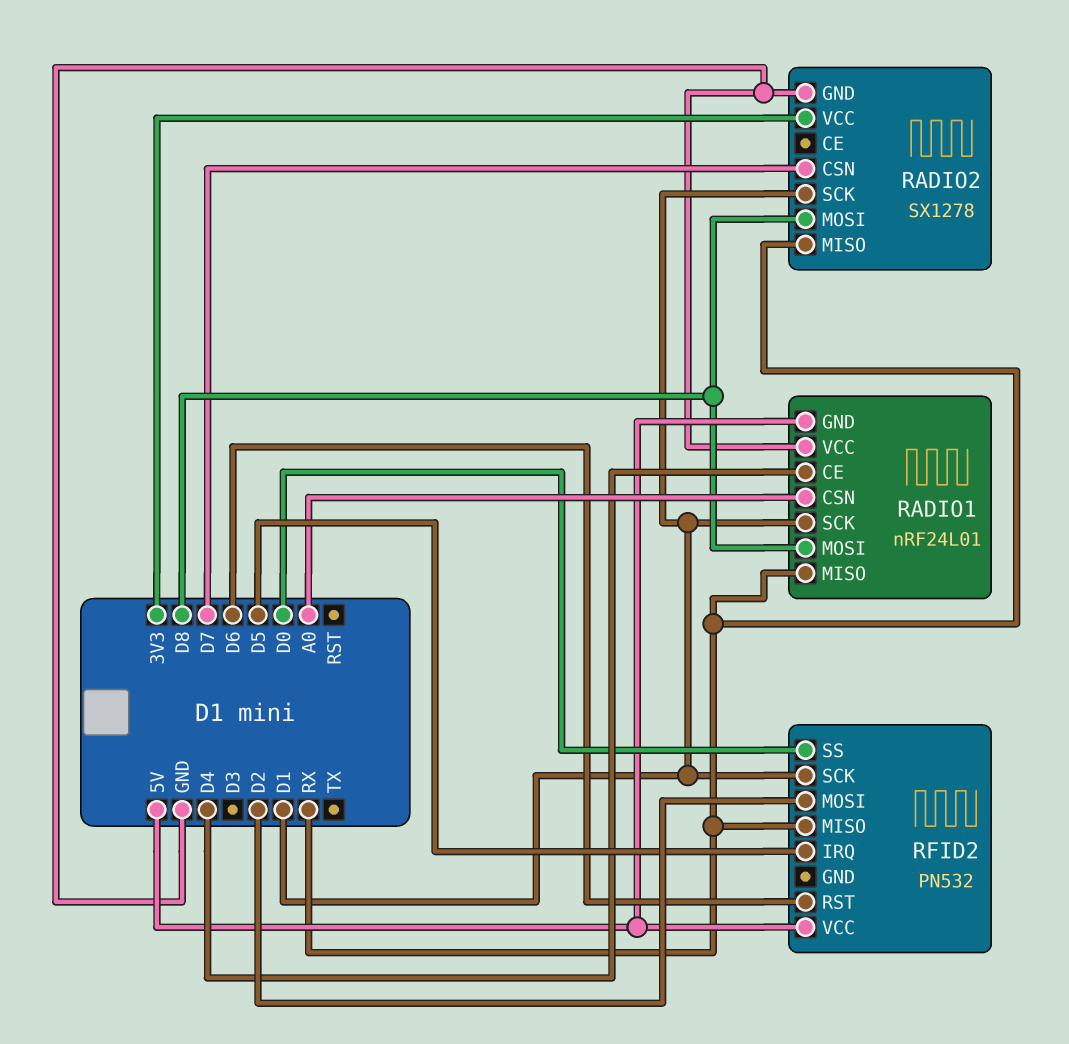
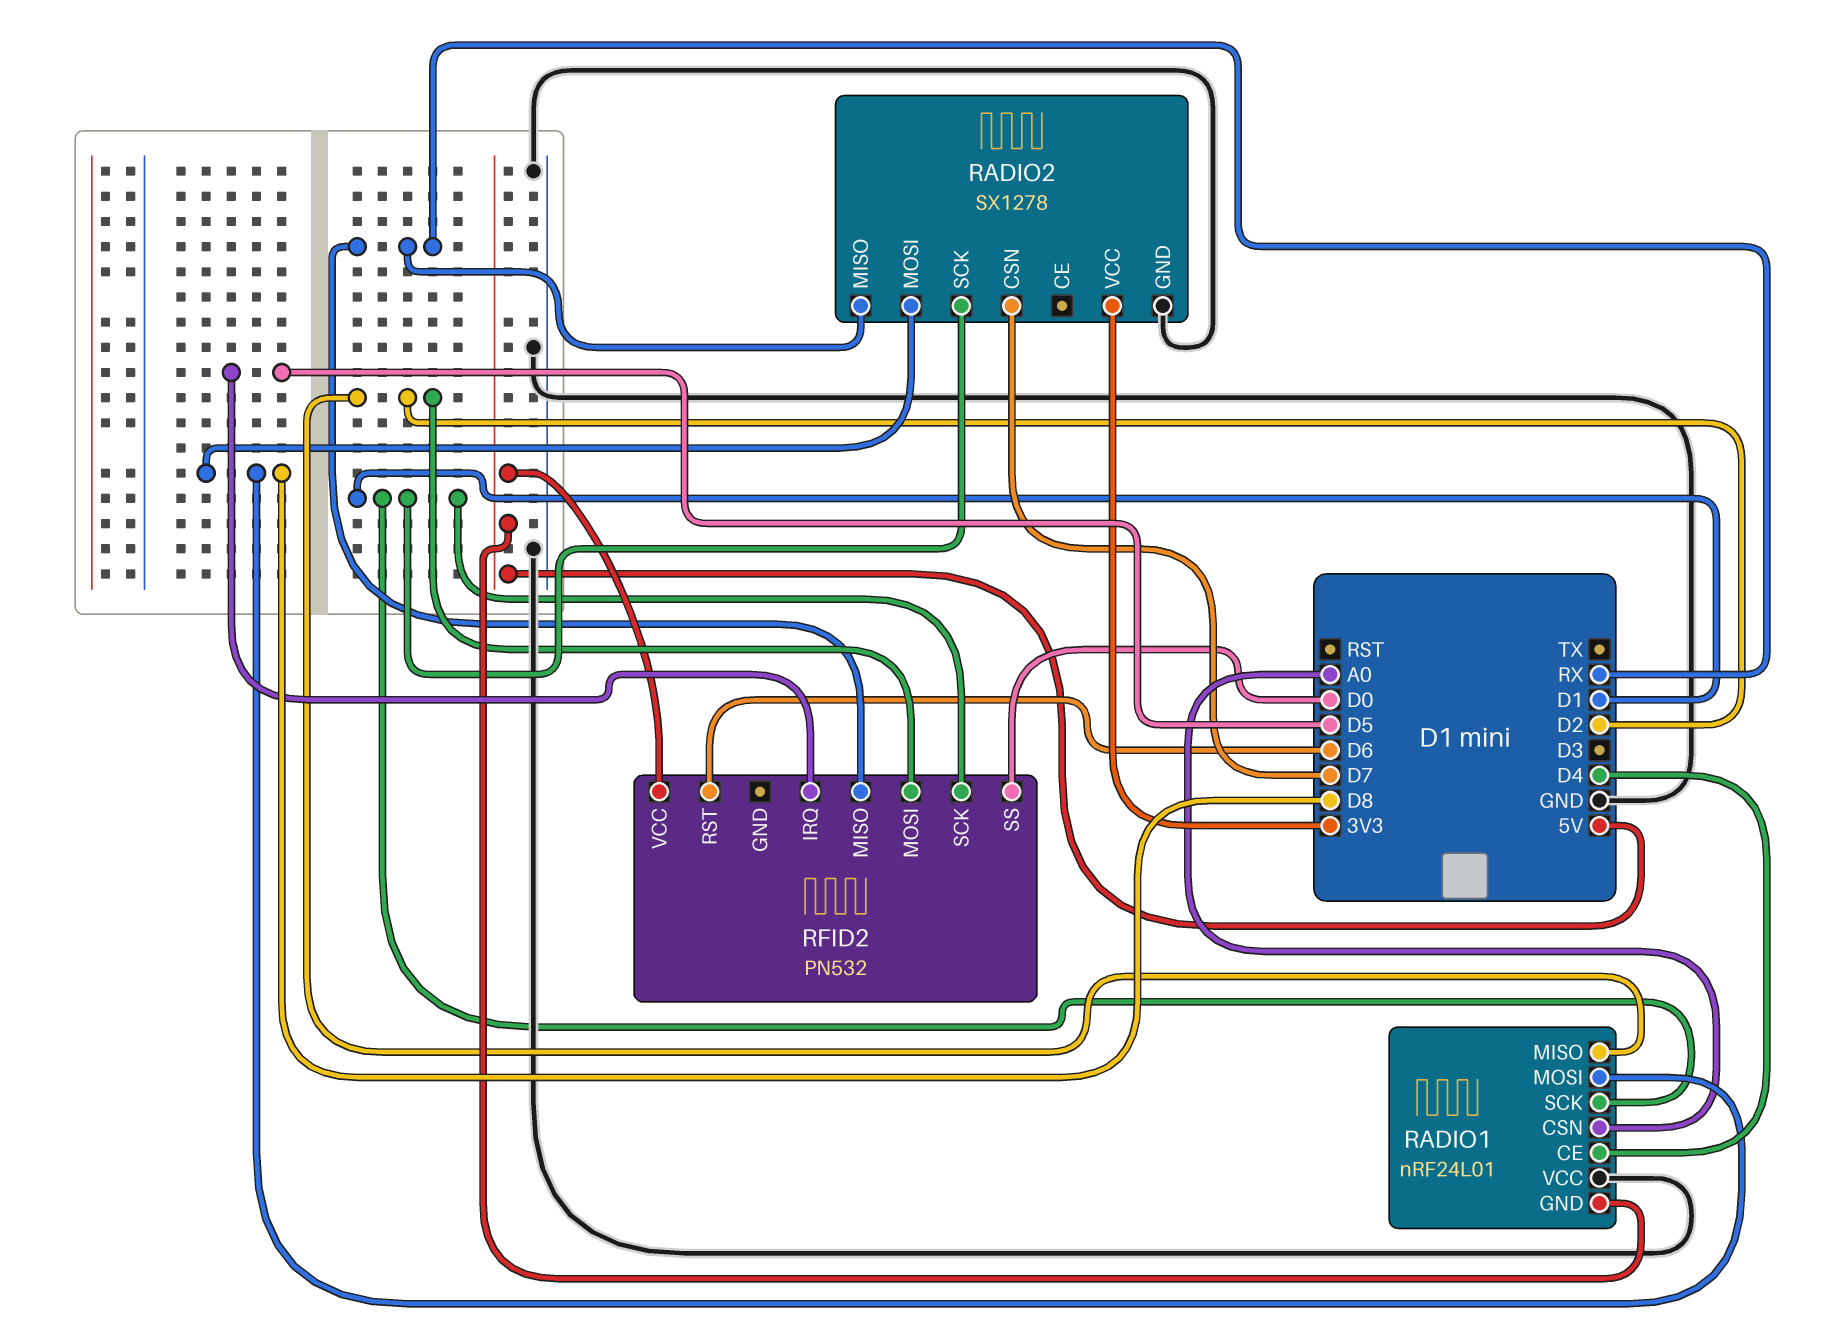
RADIO1 pin MISO: RX -> D2

